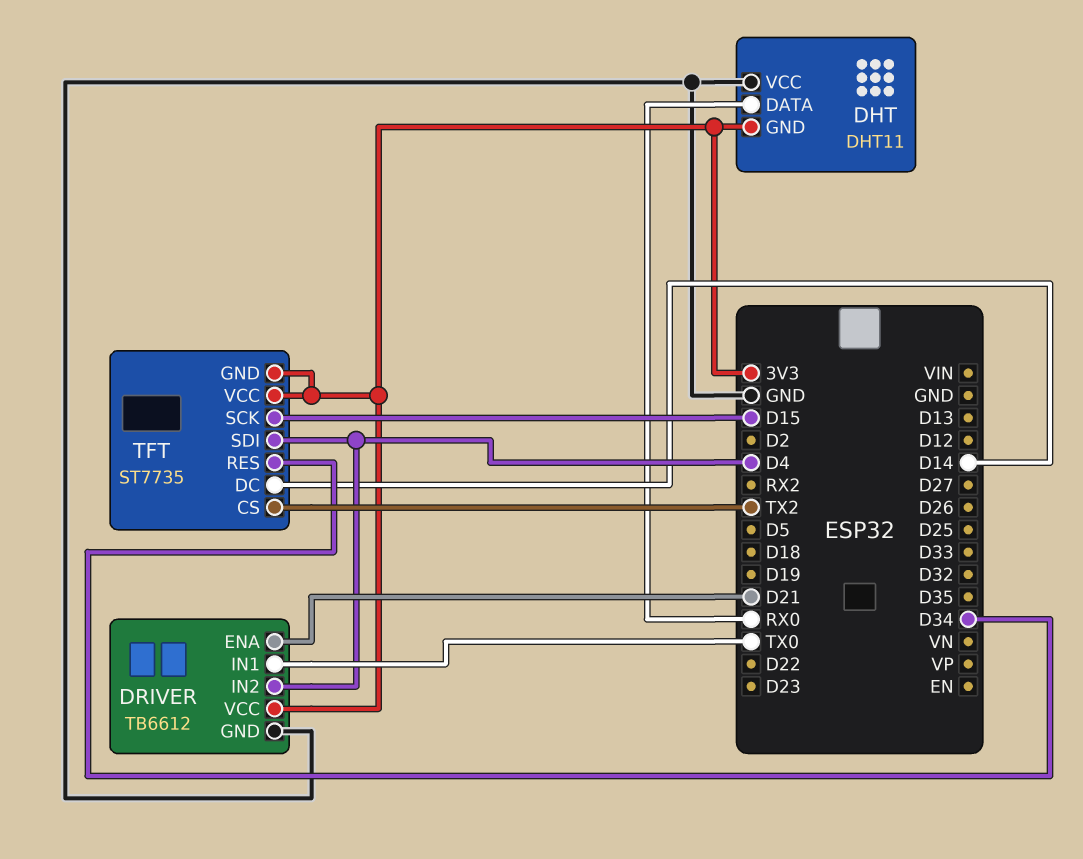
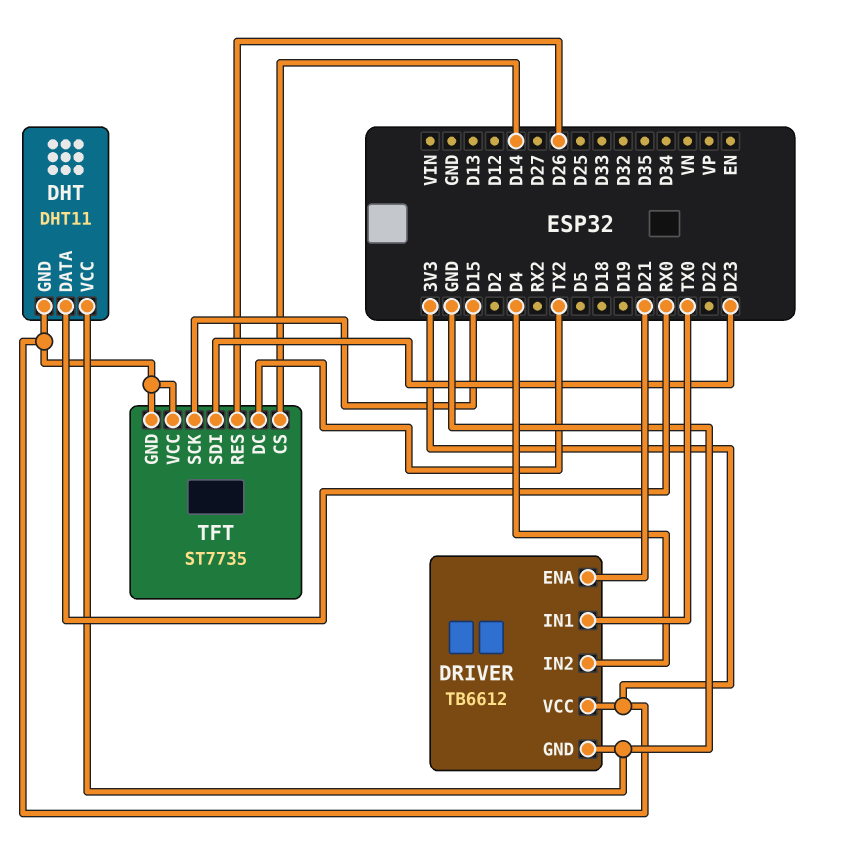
TFT pin CS: TX2 -> D14
TFT pin DC: D14 -> TX2
TFT pin RES: D34 -> D26
TFT pin SDI: D4 -> D23

